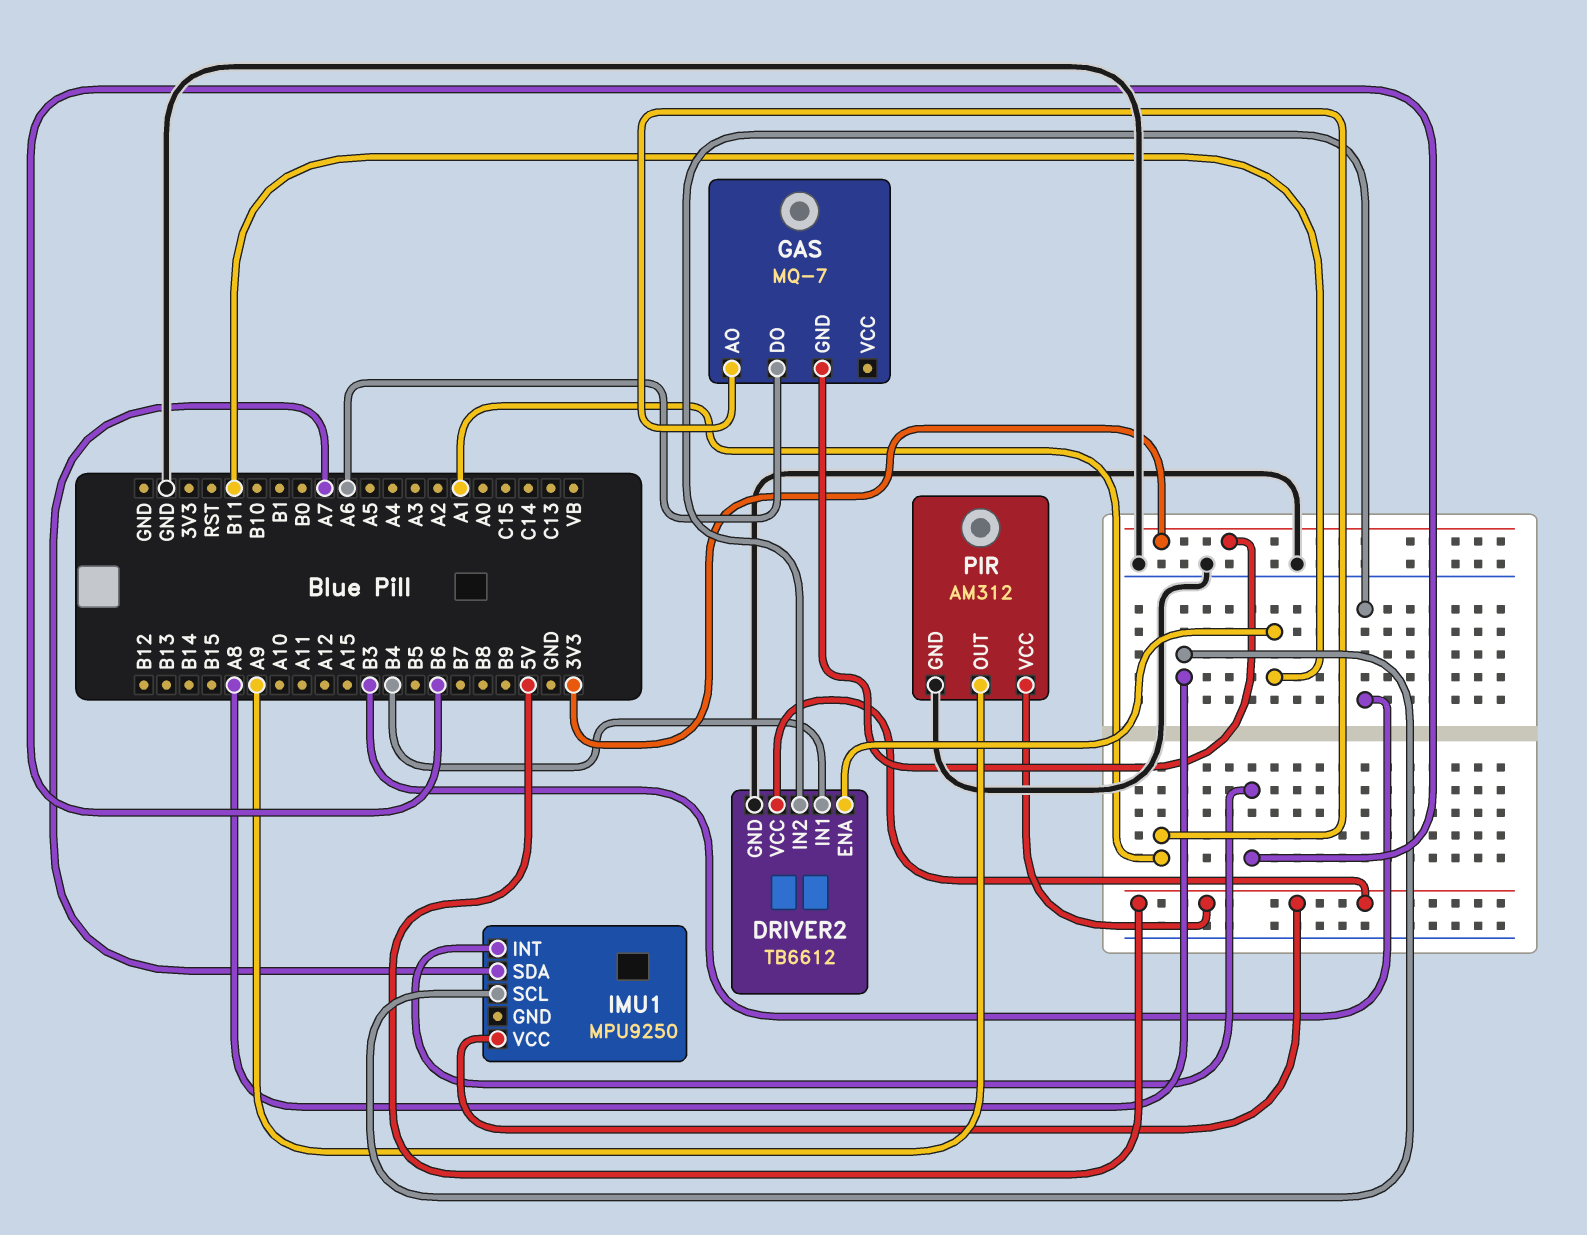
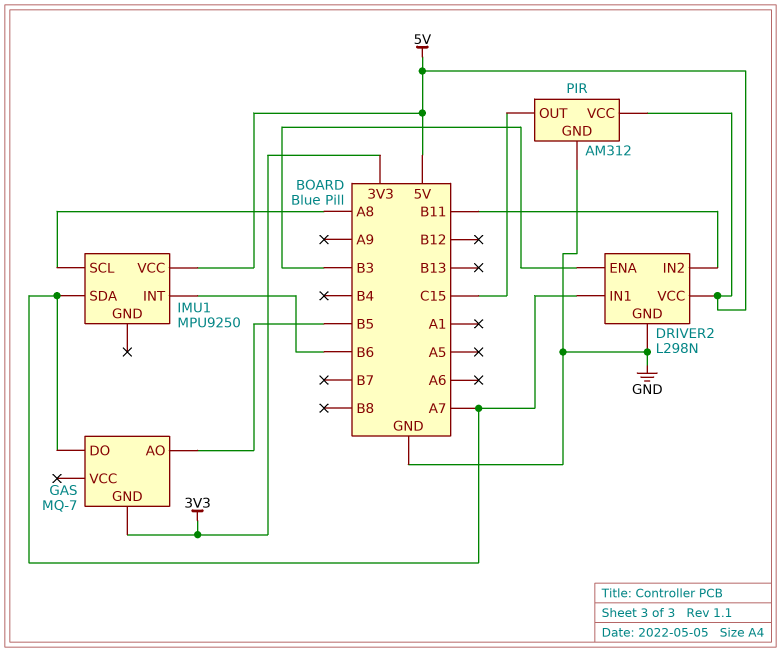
DRIVER2: TB6612 -> L298N
DRIVER2 pin ENA: B11 -> B3
DRIVER2 pin IN1: B4 -> A7
DRIVER2 pin IN2: B3 -> B11
GAS pin AO: A1 -> B5
GAS pin DO: A6 -> A7
PIR pin OUT: A9 -> C15

